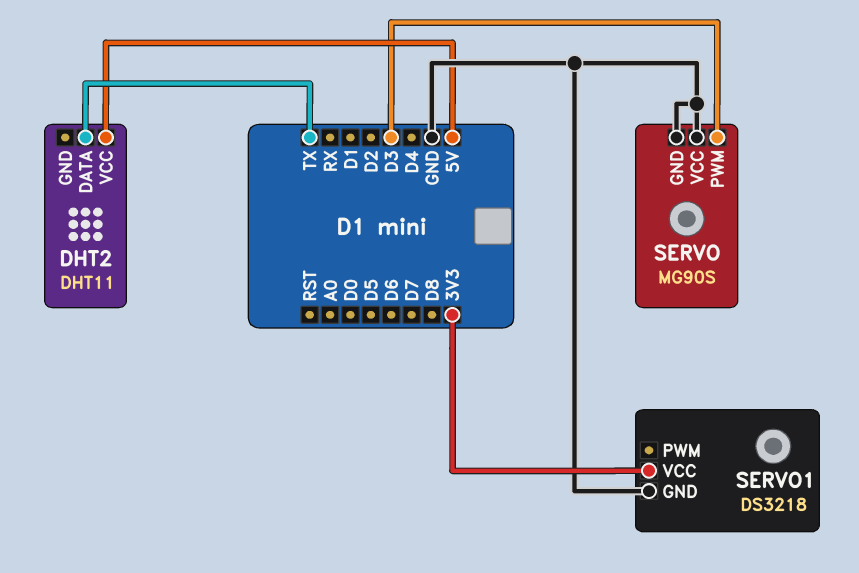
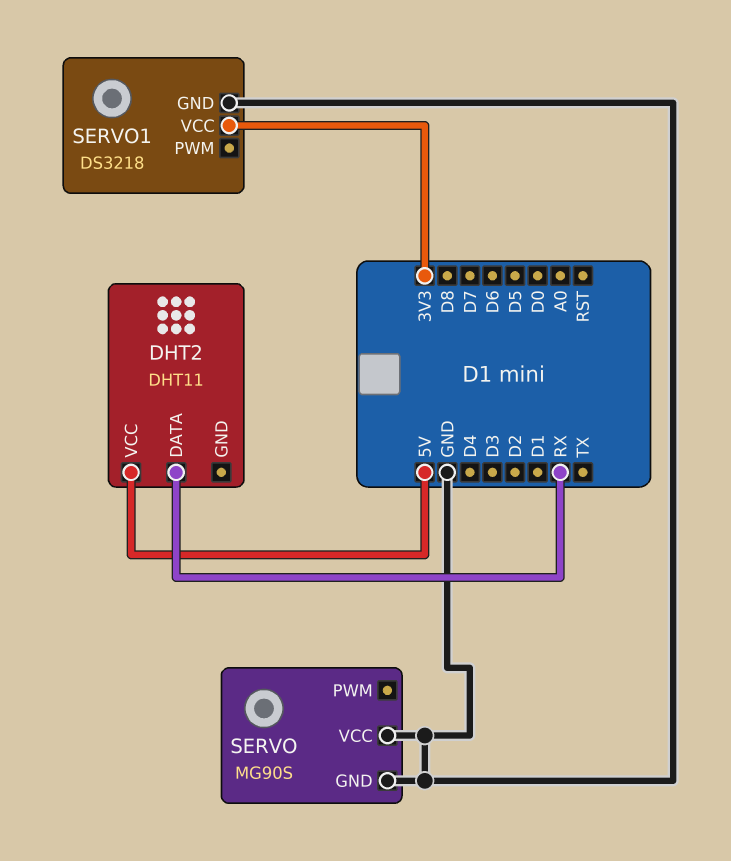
DHT2 pin DATA: TX -> RX
SERVO pin PWM: D3 -> none

